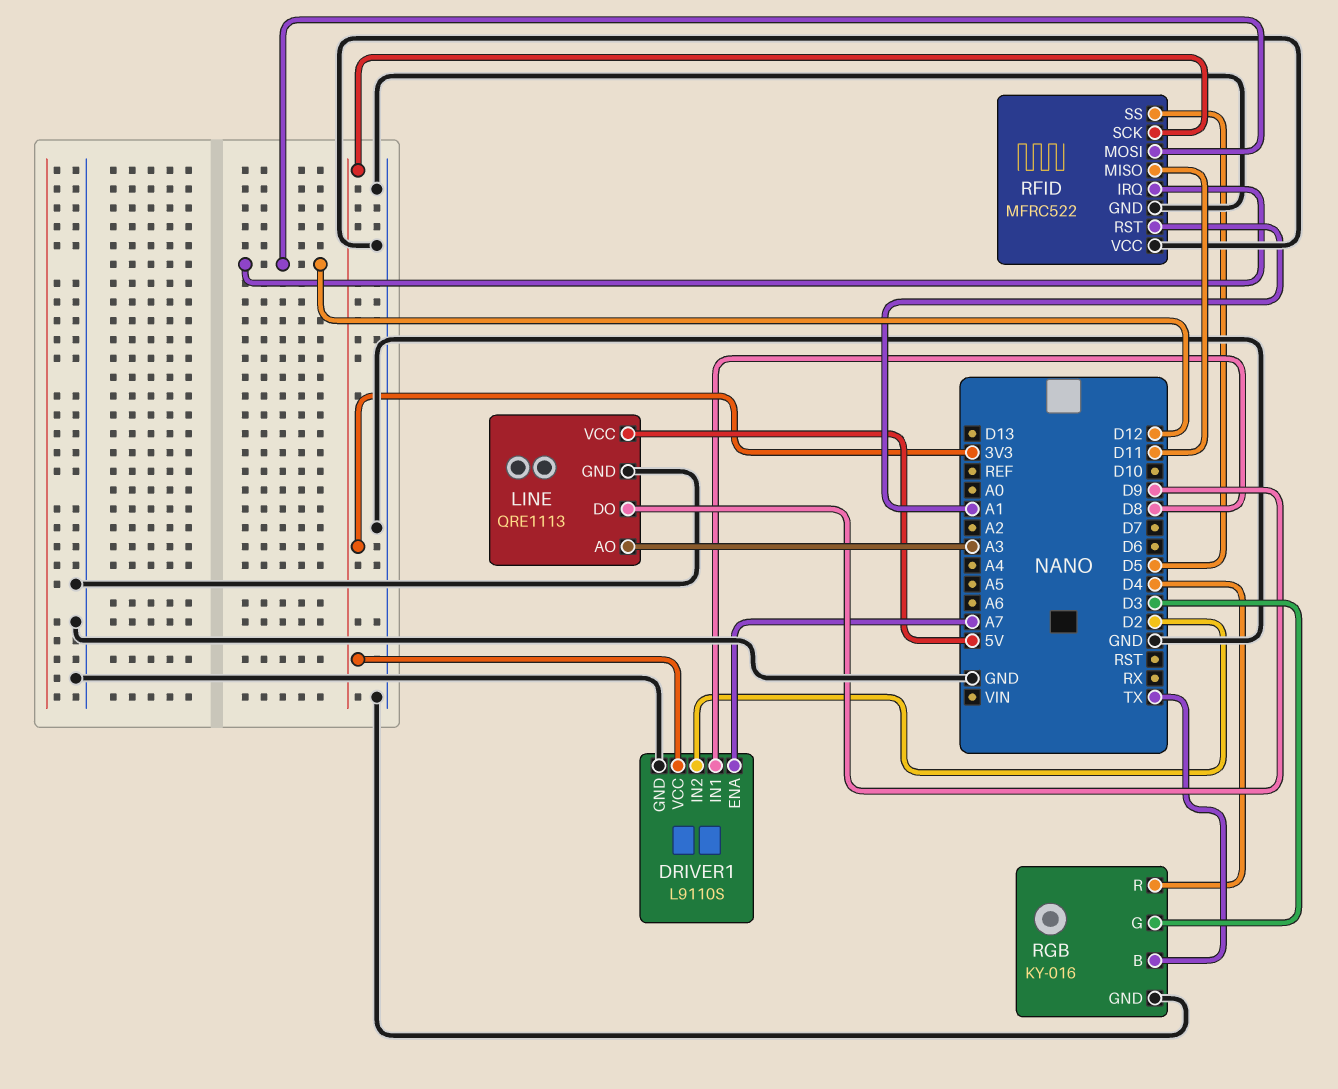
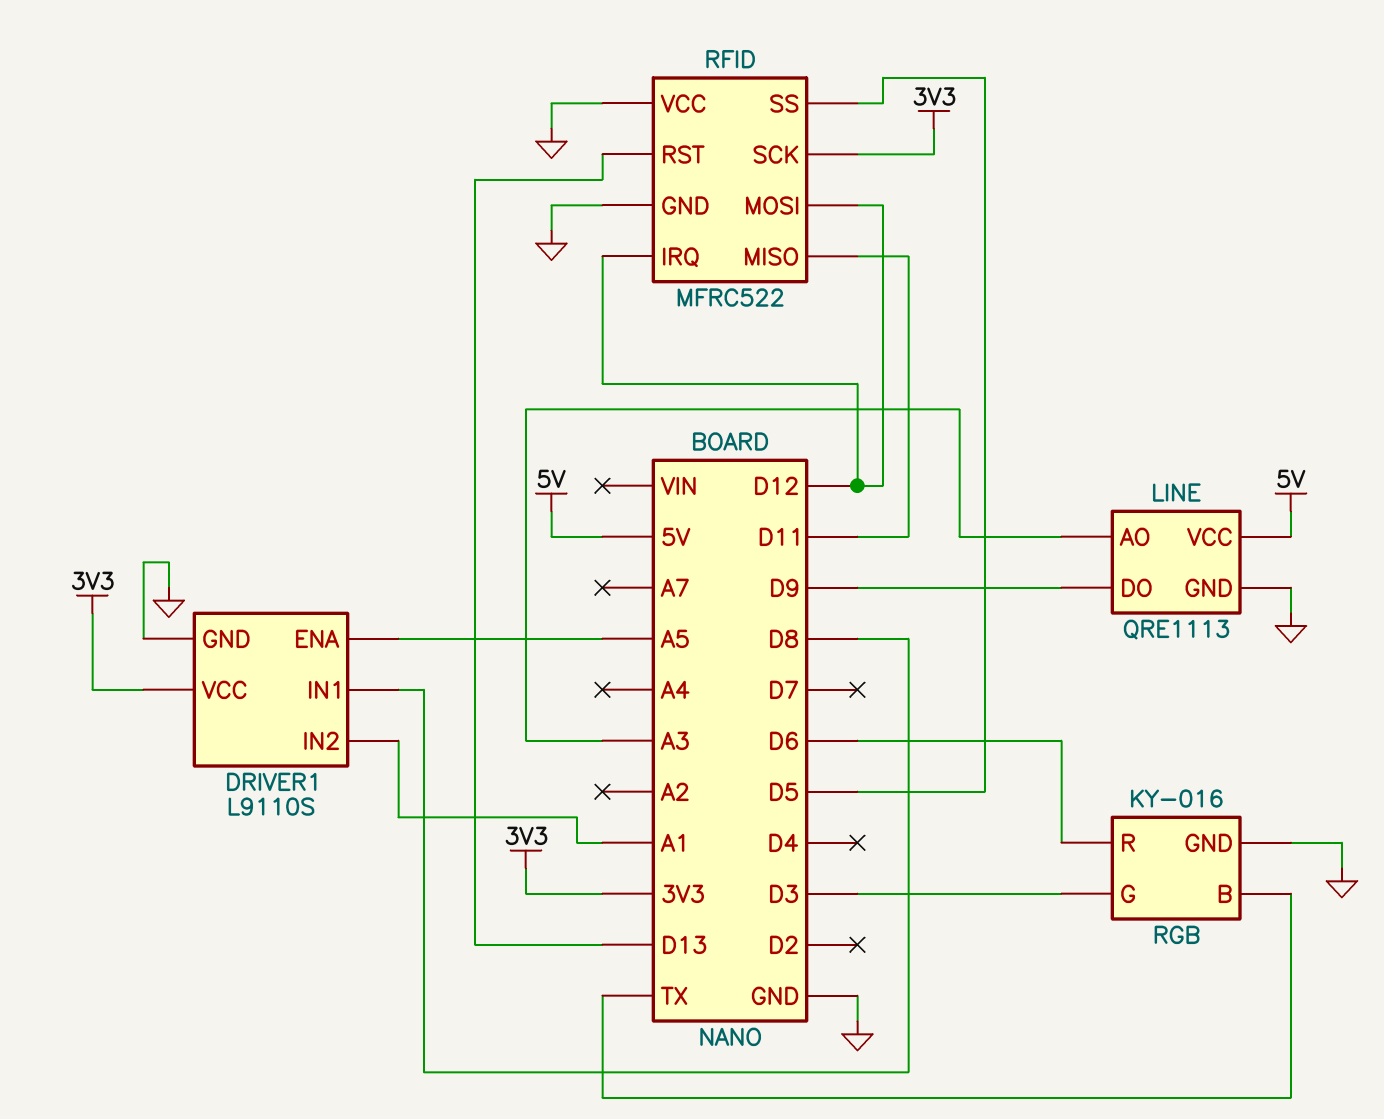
DRIVER1 pin ENA: A7 -> A5
DRIVER1 pin IN2: D2 -> A1
RFID pin RST: A1 -> D13
RGB pin R: D4 -> D6

